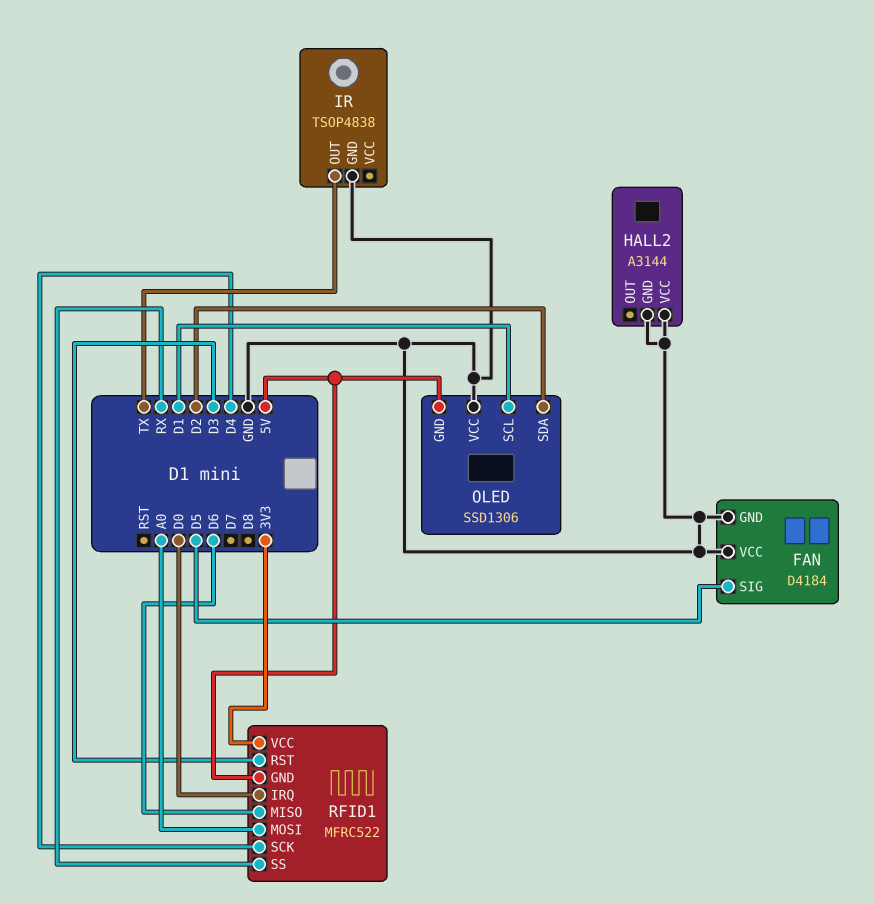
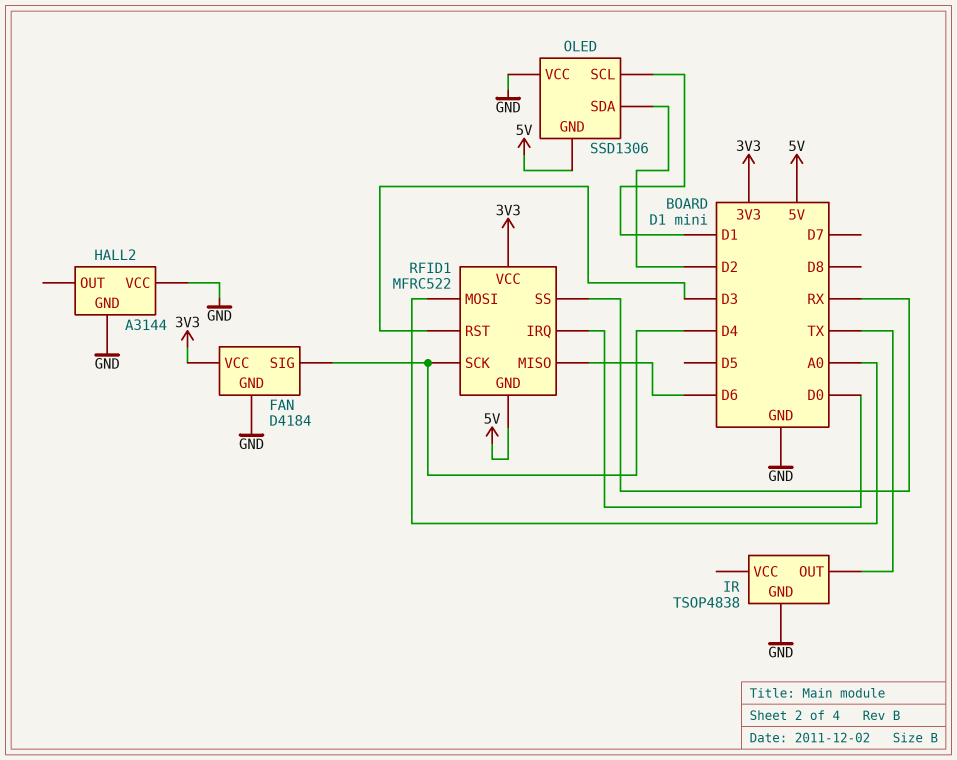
FAN pin SIG: D5 -> D4
FAN pin VCC: GND -> 3V3

